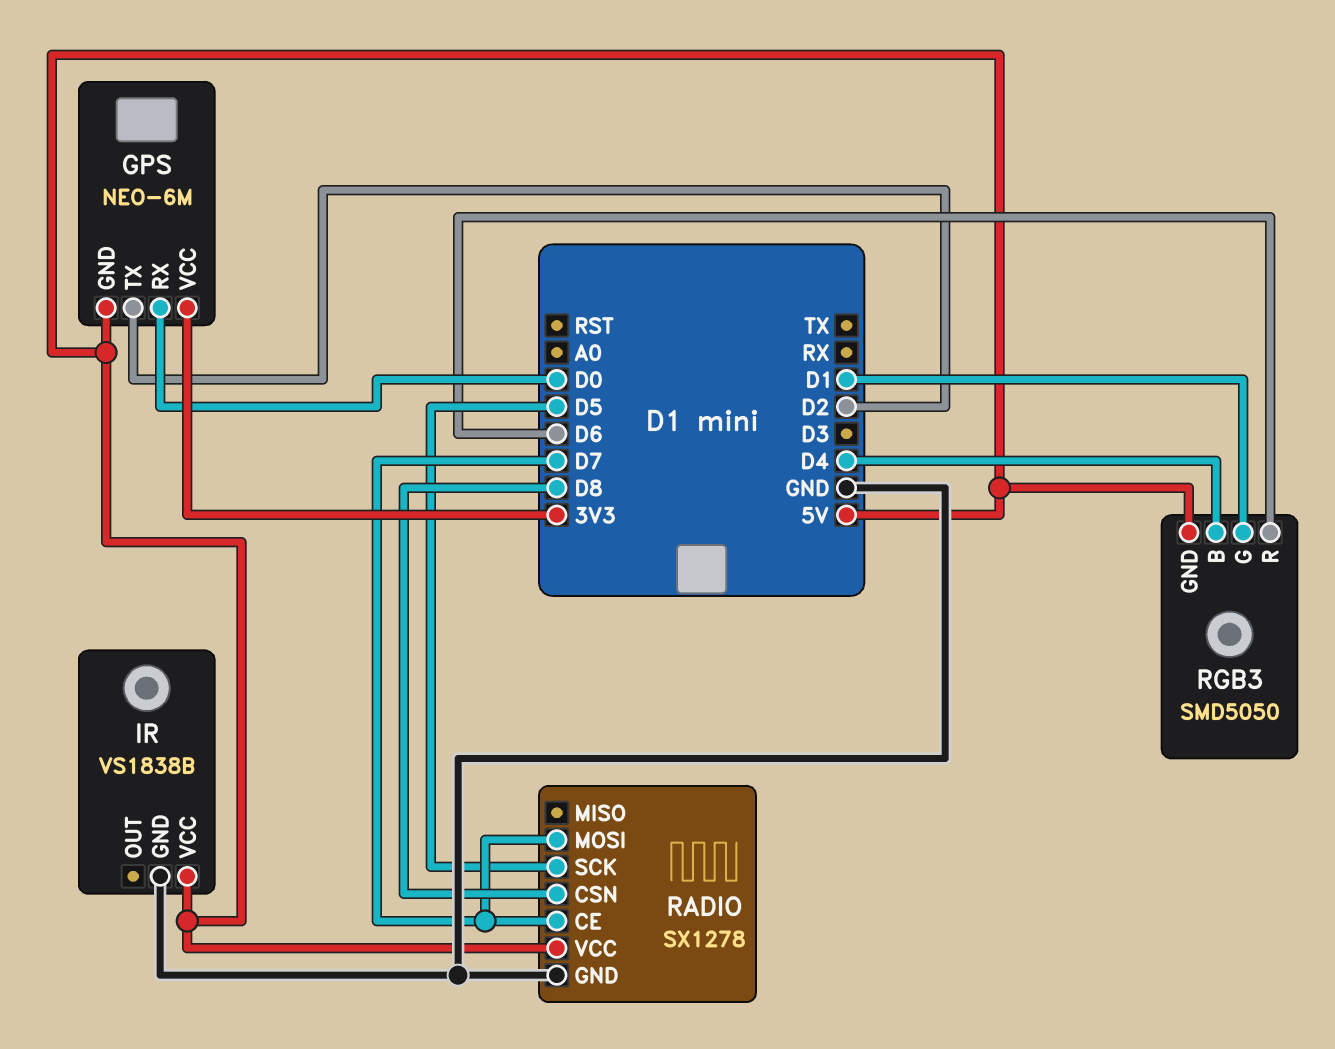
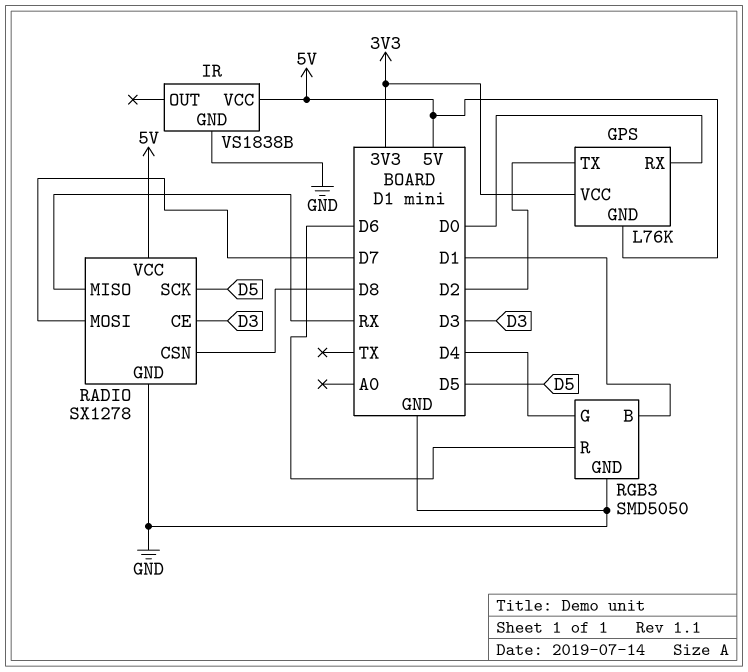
GPS: NEO-6M -> L76K
RADIO pin CE: D7 -> D3
RADIO pin MISO: none -> RX
RGB3 pin B: D4 -> D1
RGB3 pin G: D1 -> D4
RGB3 pin GND: 5V -> GND

